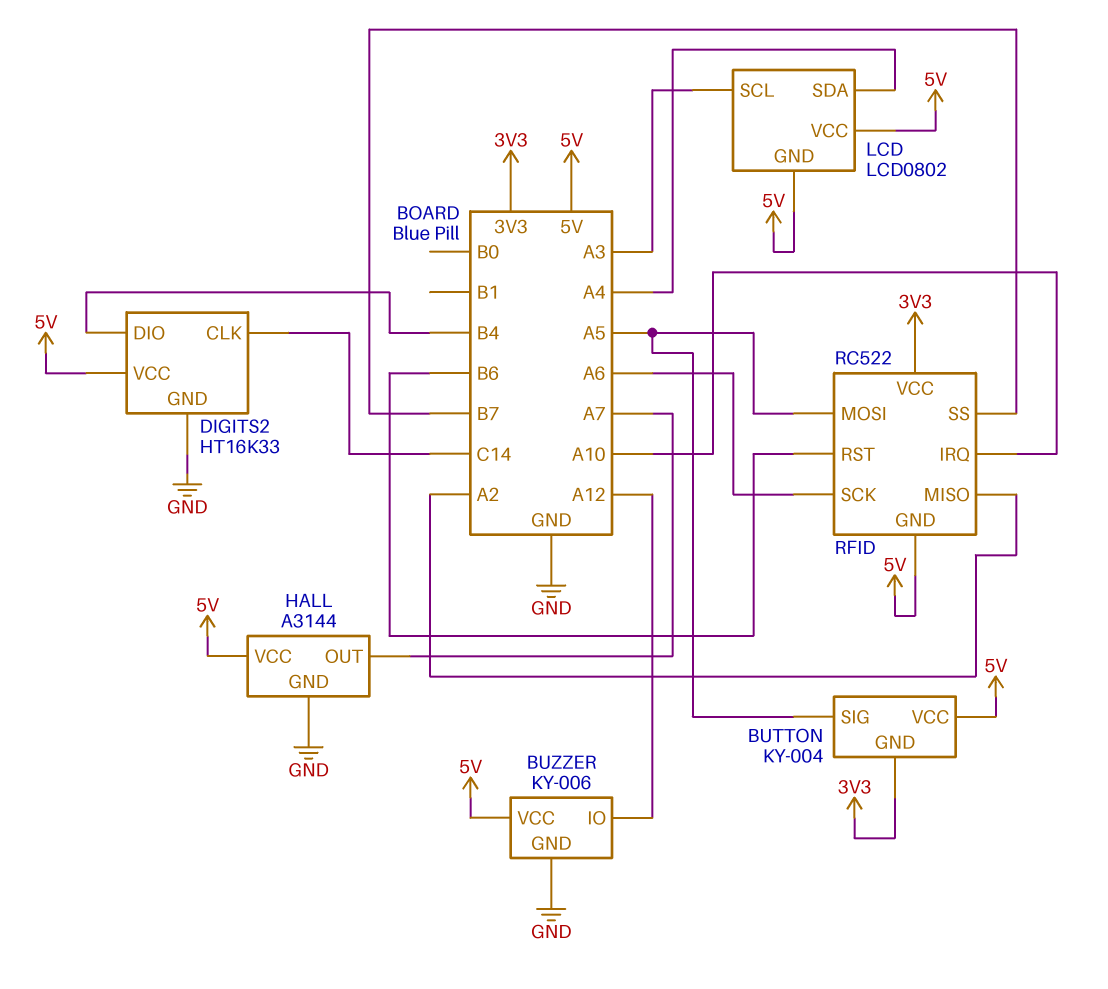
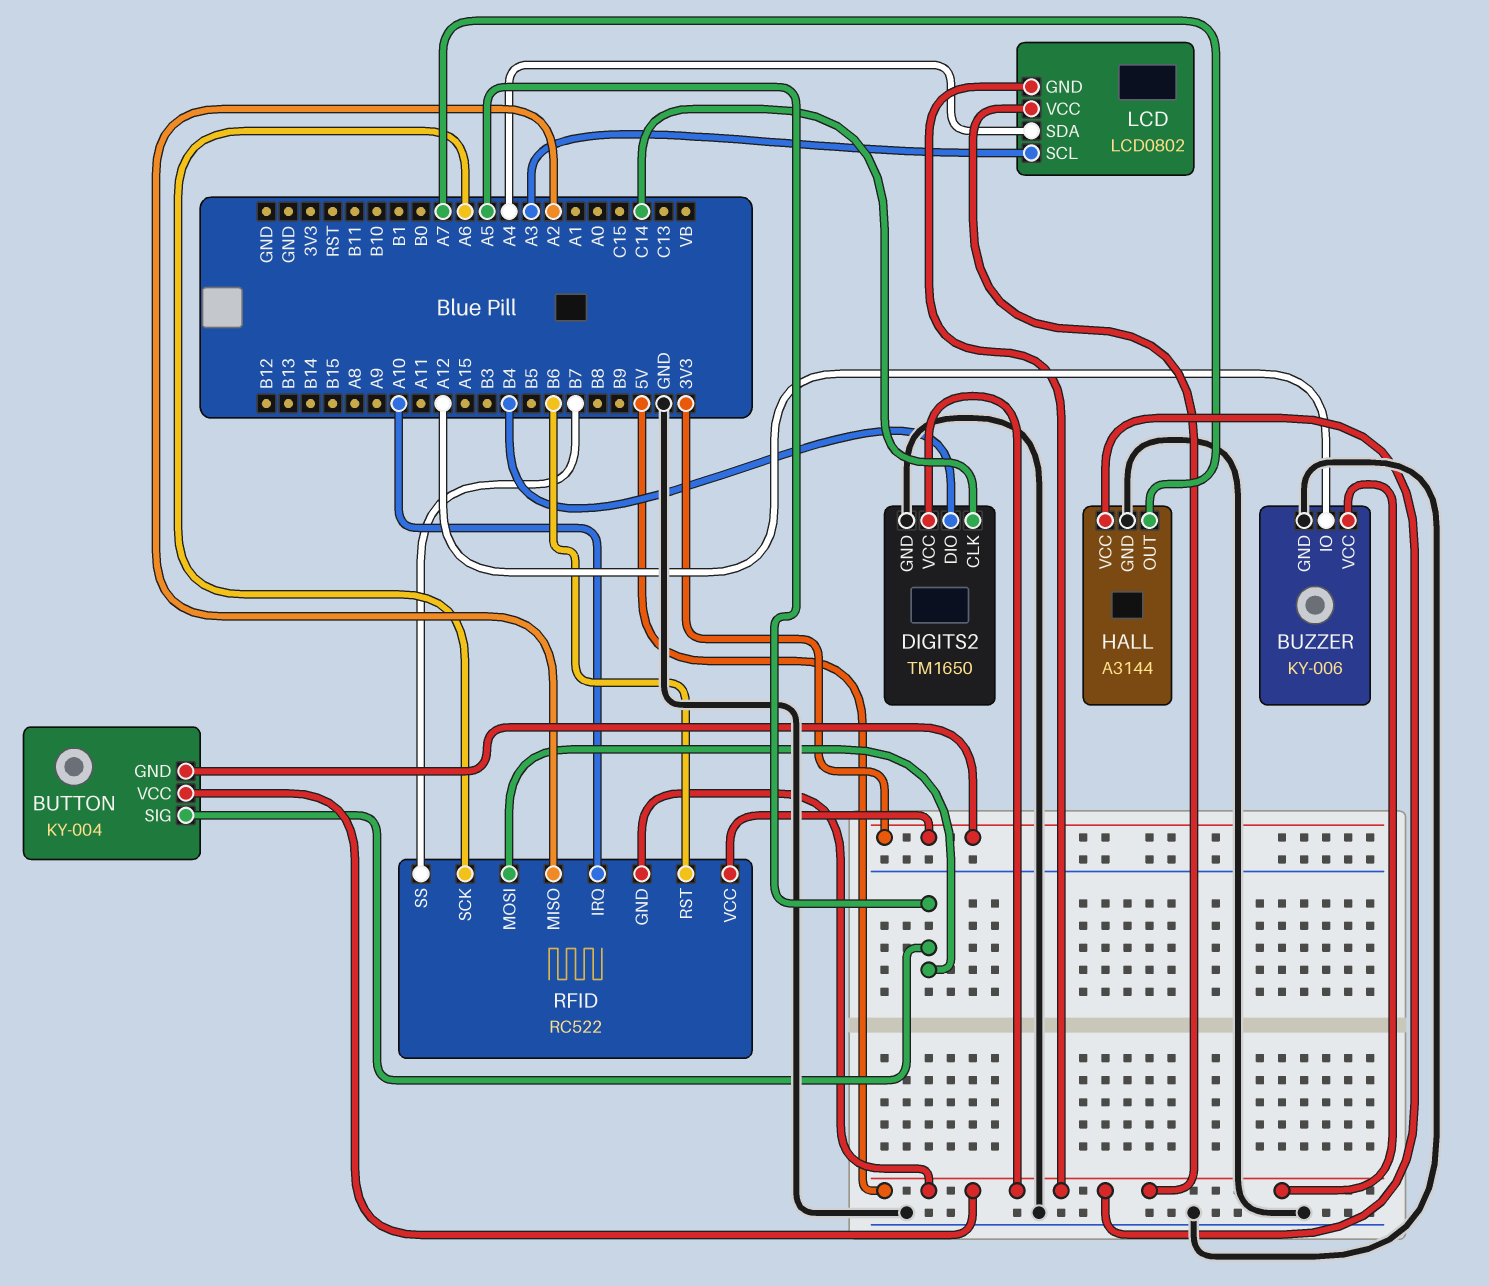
DIGITS2: HT16K33 -> TM1650

